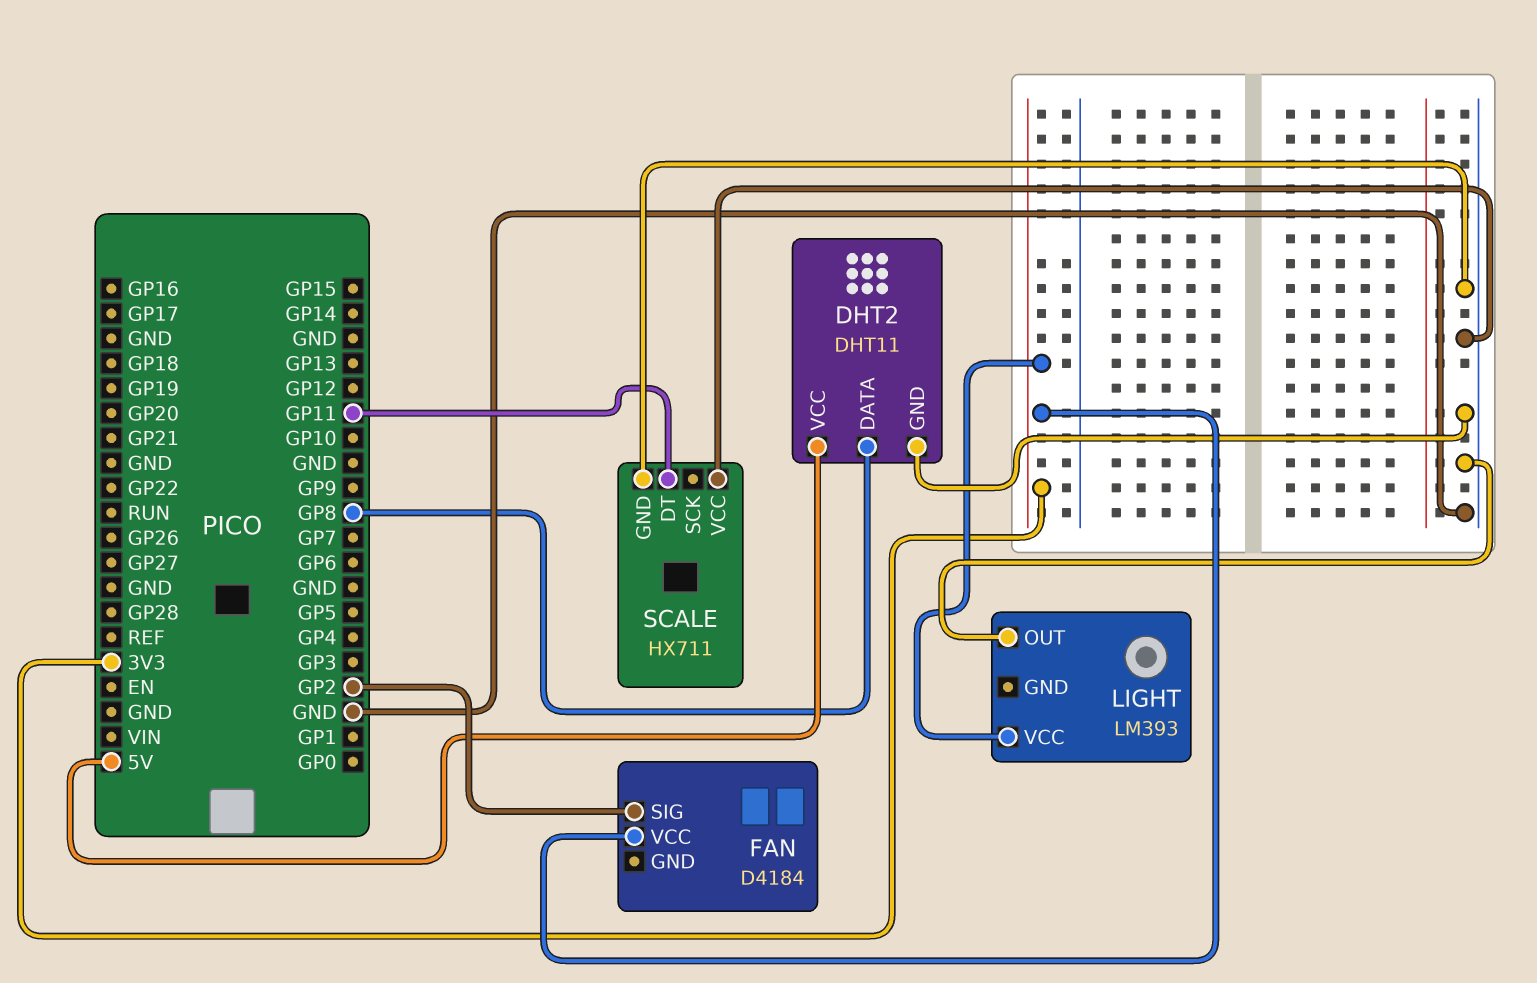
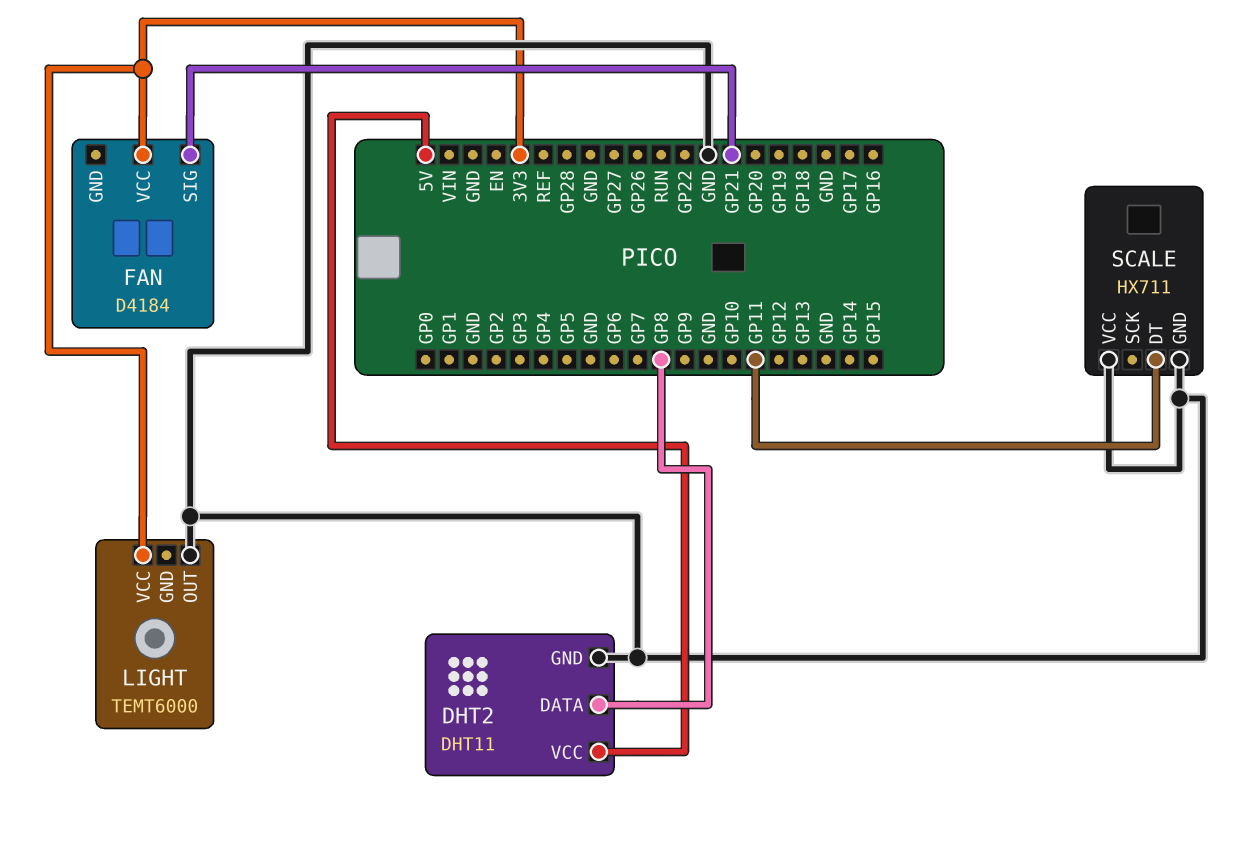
FAN pin SIG: GP2 -> GP21
LIGHT: LM393 -> TEMT6000

